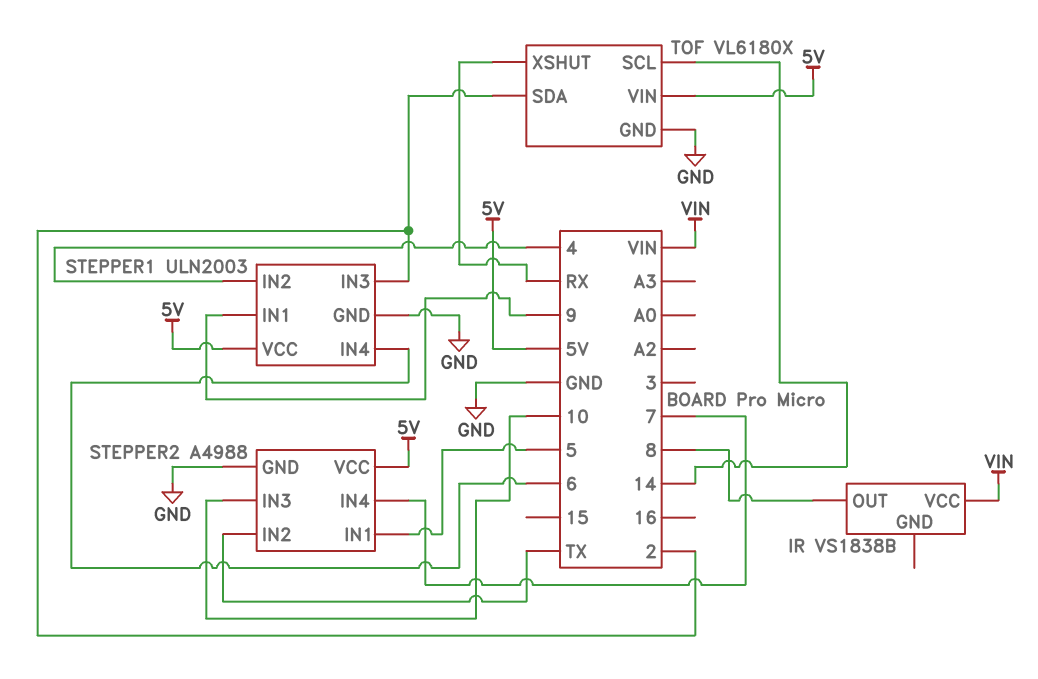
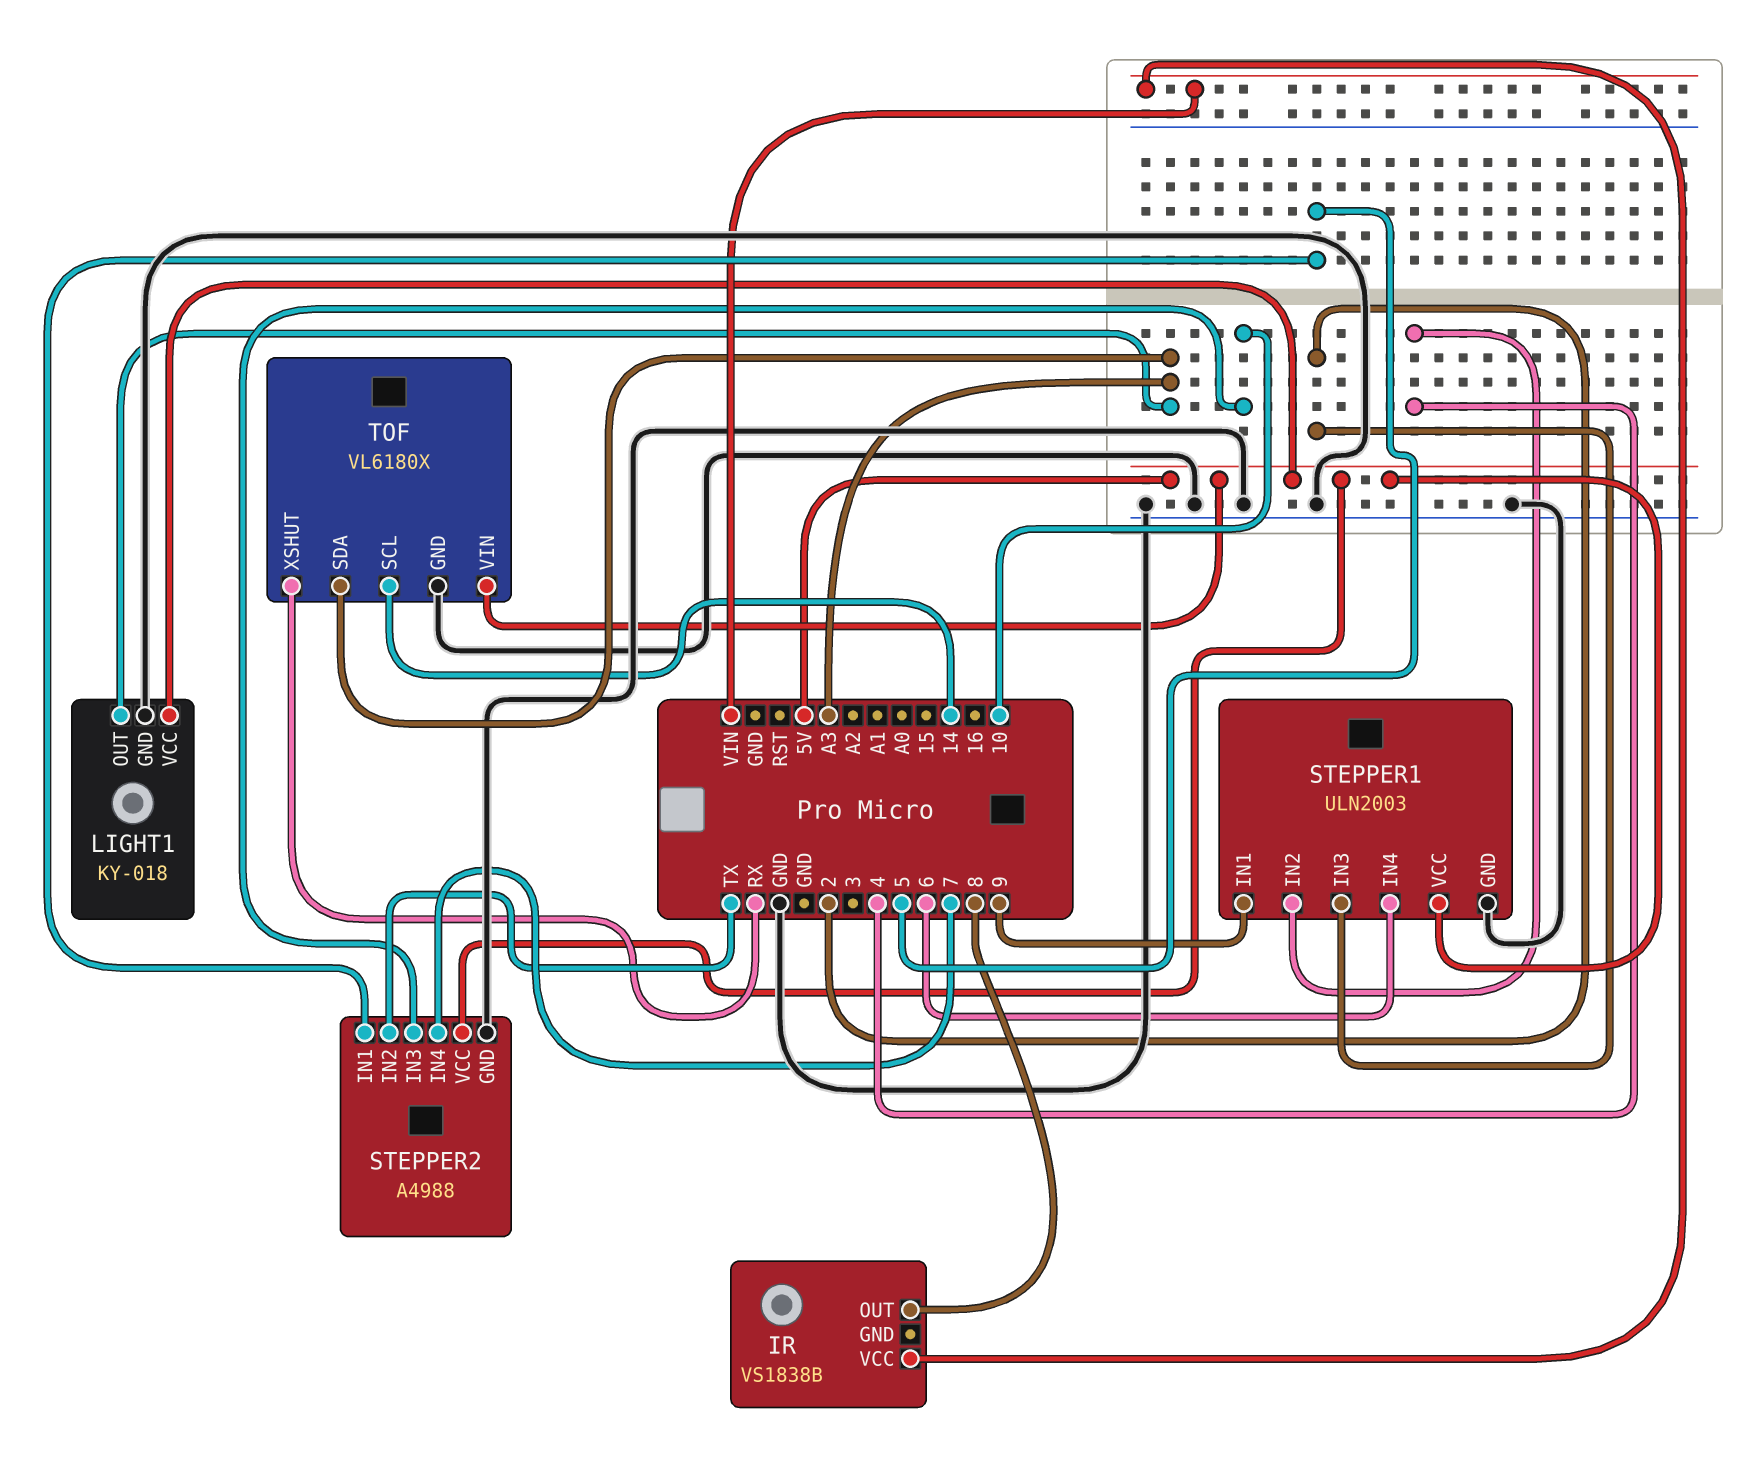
LIGHT1: none -> KY-018
LIGHT1 pin GND: none -> GND
LIGHT1 pin OUT: none -> A3
LIGHT1 pin VCC: none -> 5V
TOF pin SDA: 2 -> A3

